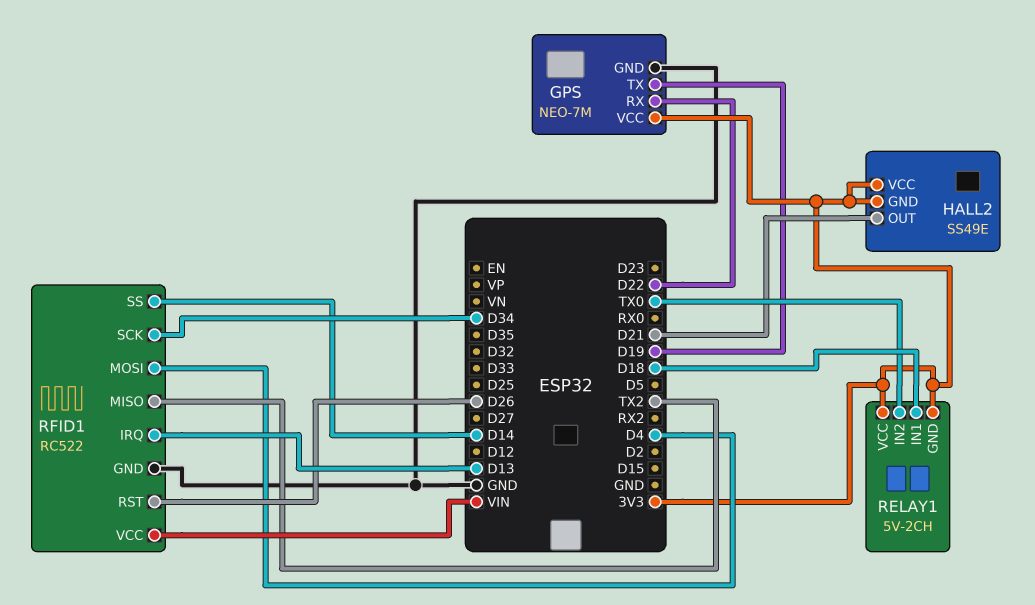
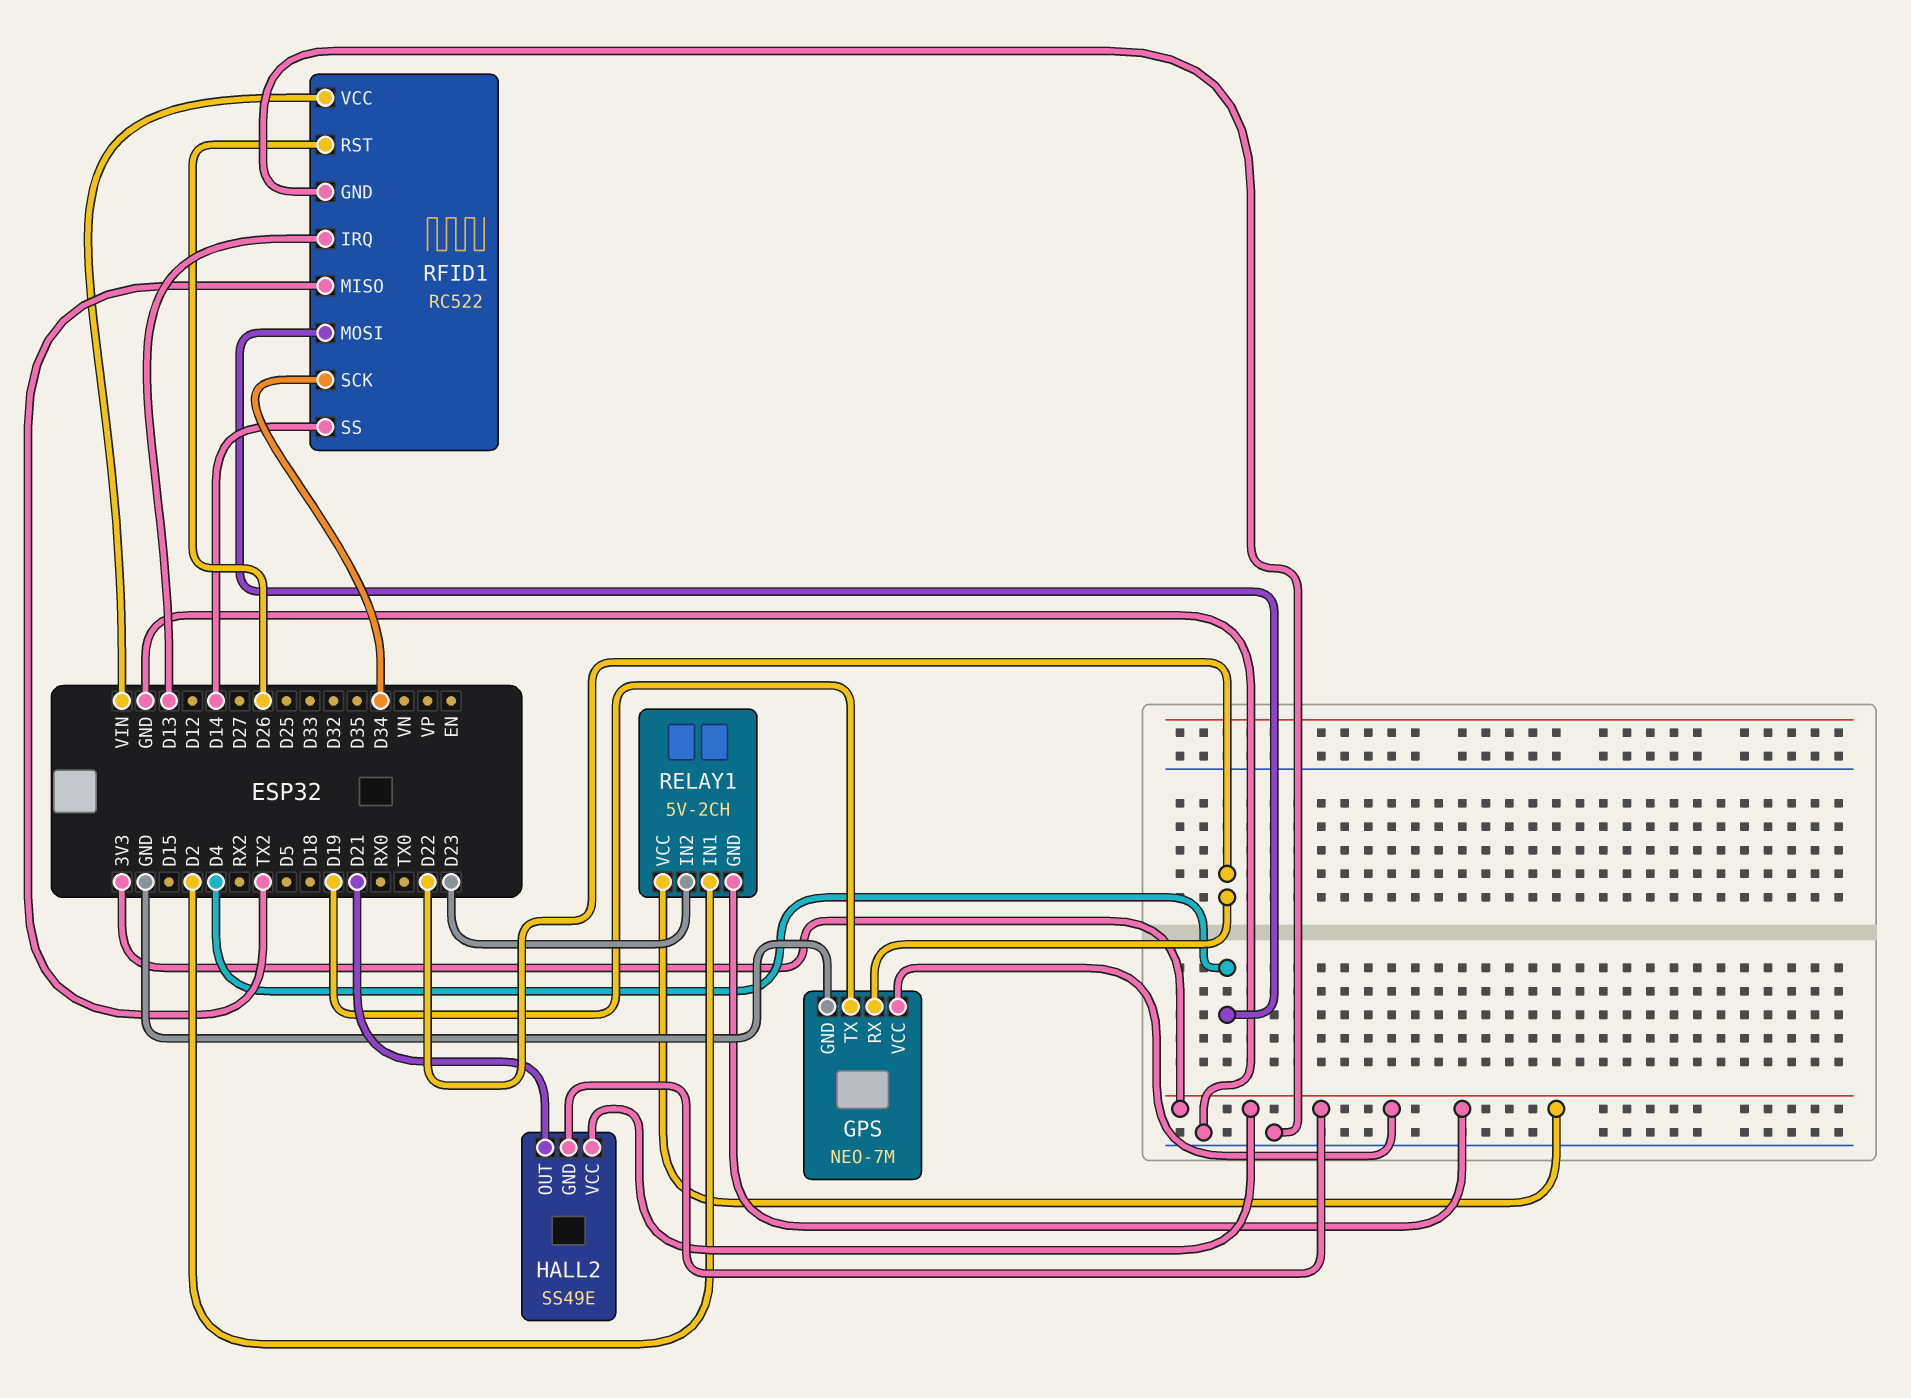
RELAY1 pin IN1: D18 -> D2
RELAY1 pin IN2: TX0 -> D23

